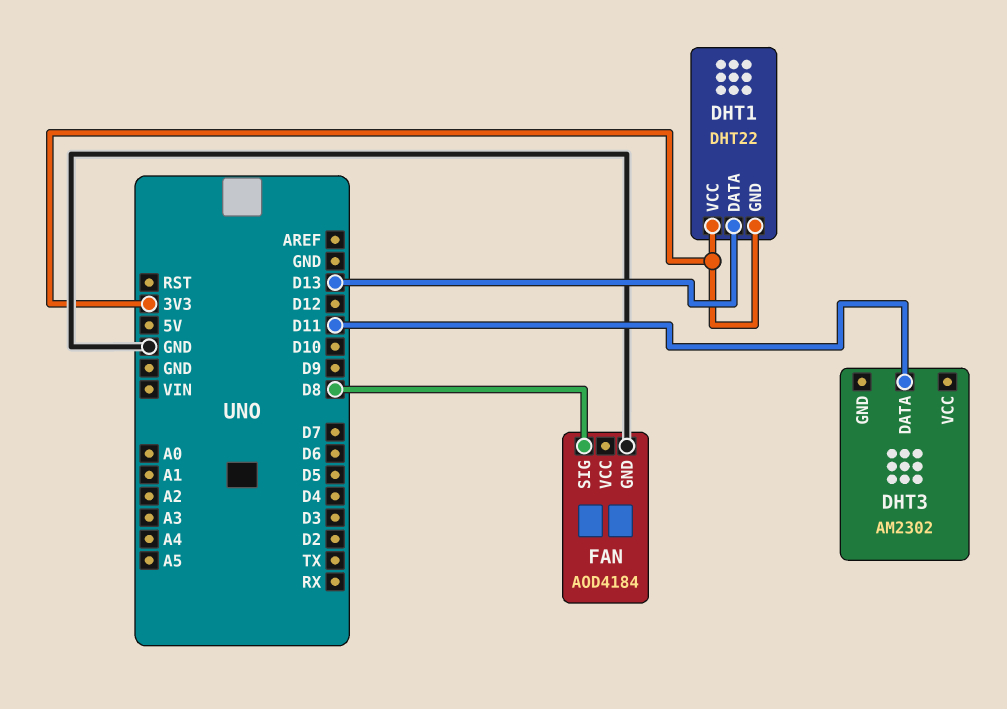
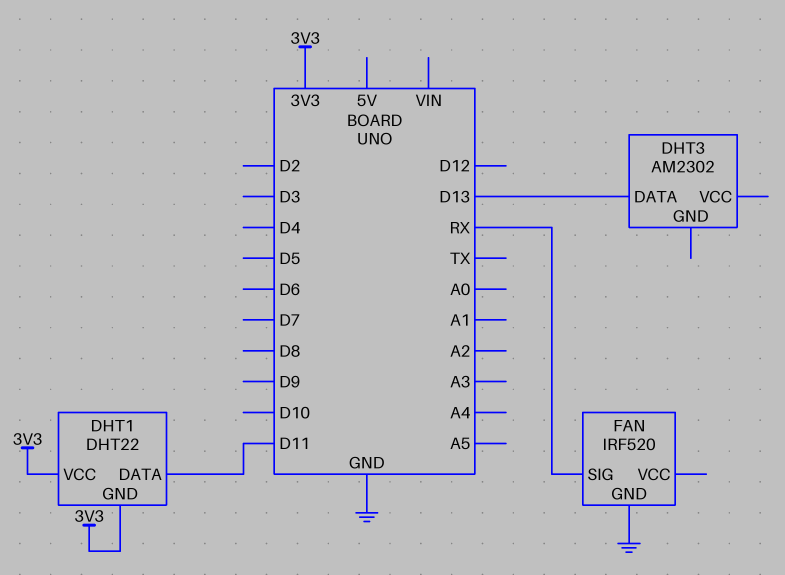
DHT1 pin DATA: D13 -> D11
DHT3 pin DATA: D11 -> D13
FAN: AOD4184 -> IRF520
FAN pin SIG: D8 -> RX

